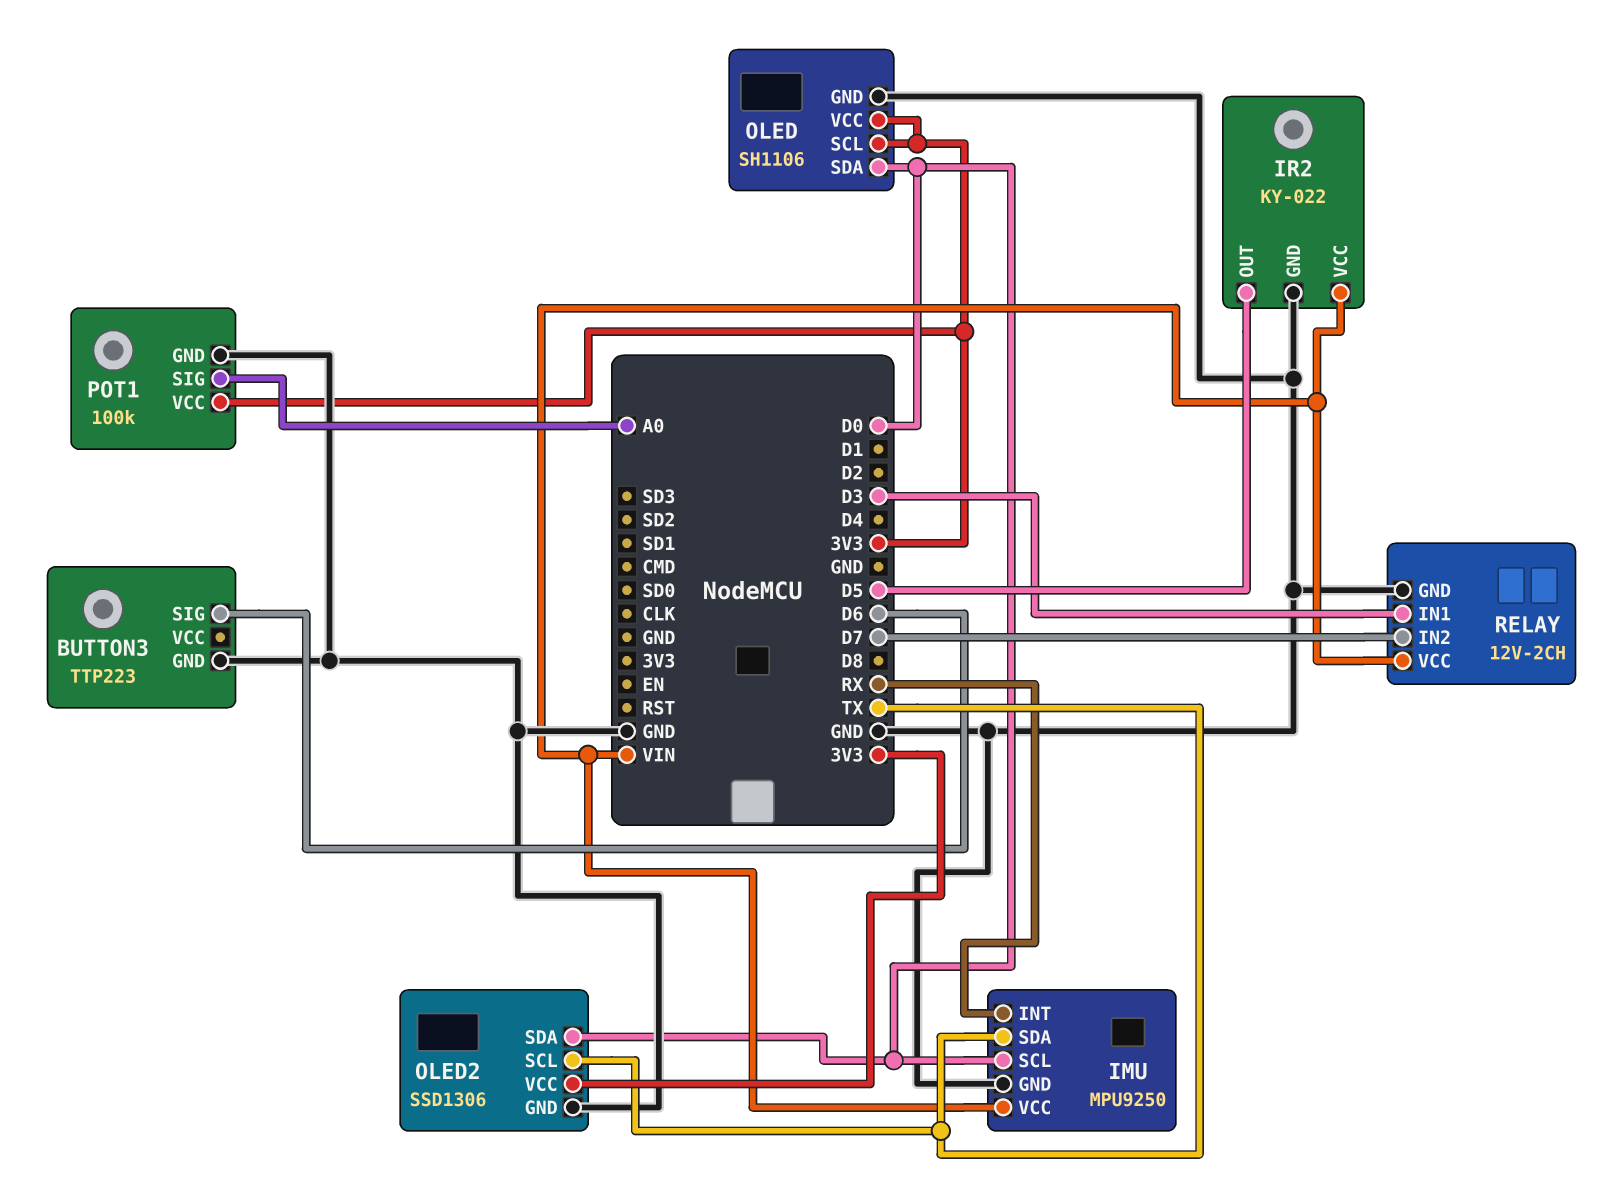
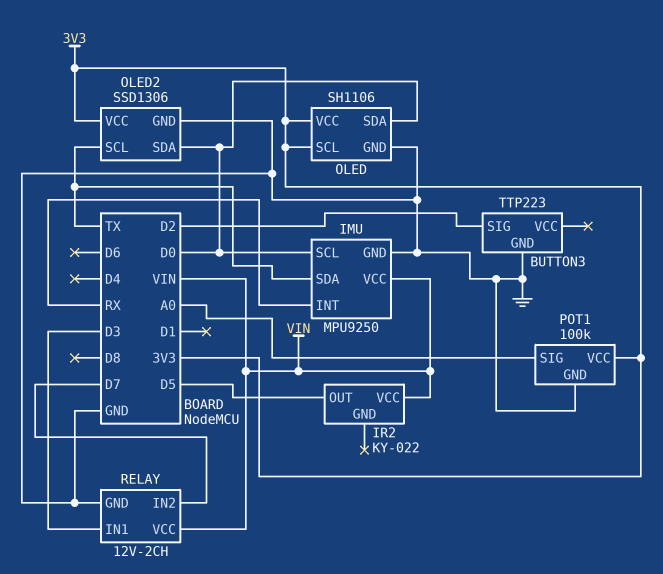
BUTTON3 pin SIG: D6 -> D2
IR2 pin GND: GND -> none

